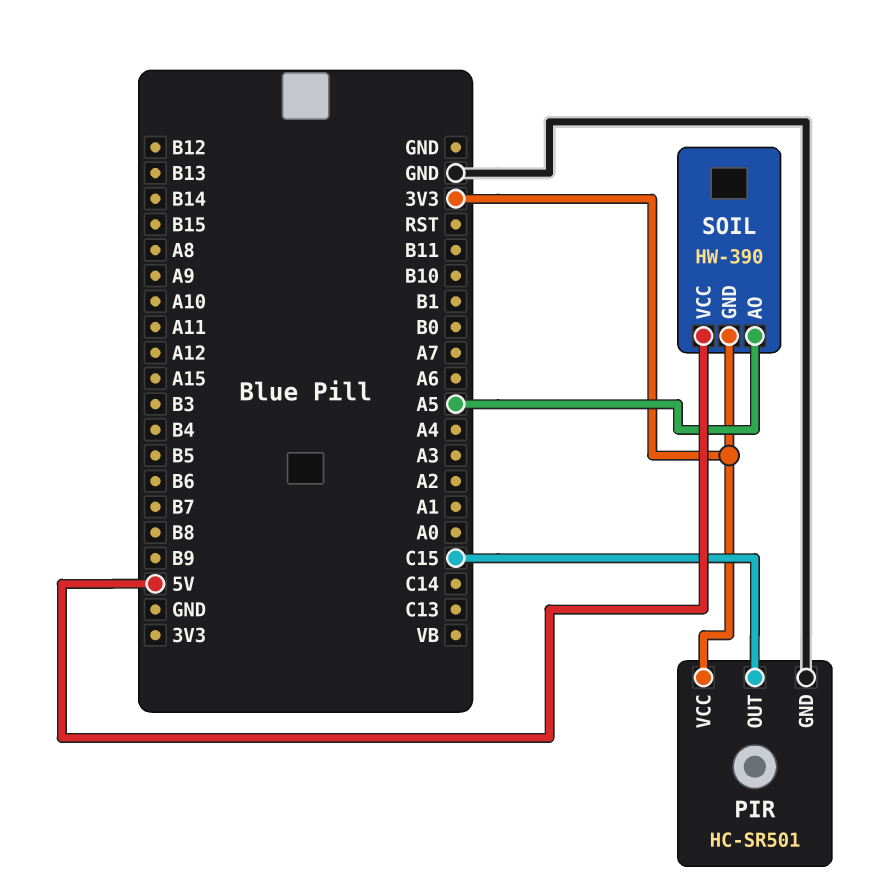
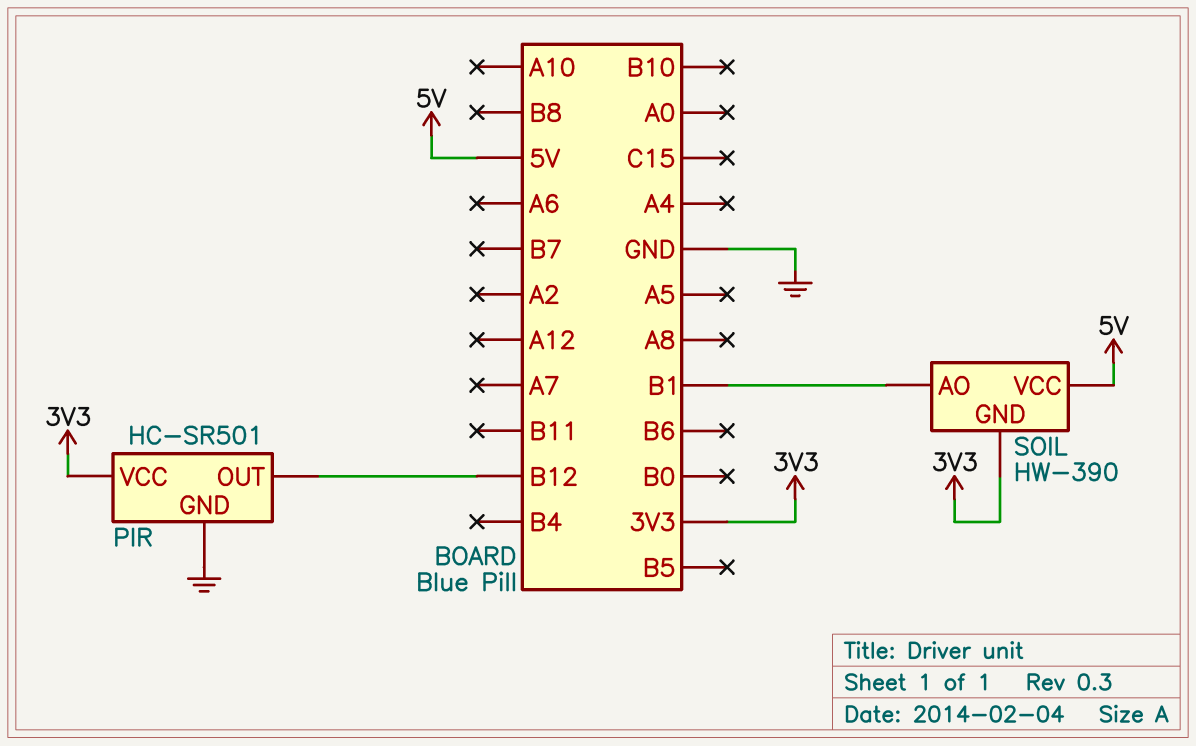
PIR pin OUT: C15 -> B12
SOIL pin AO: A5 -> B1

